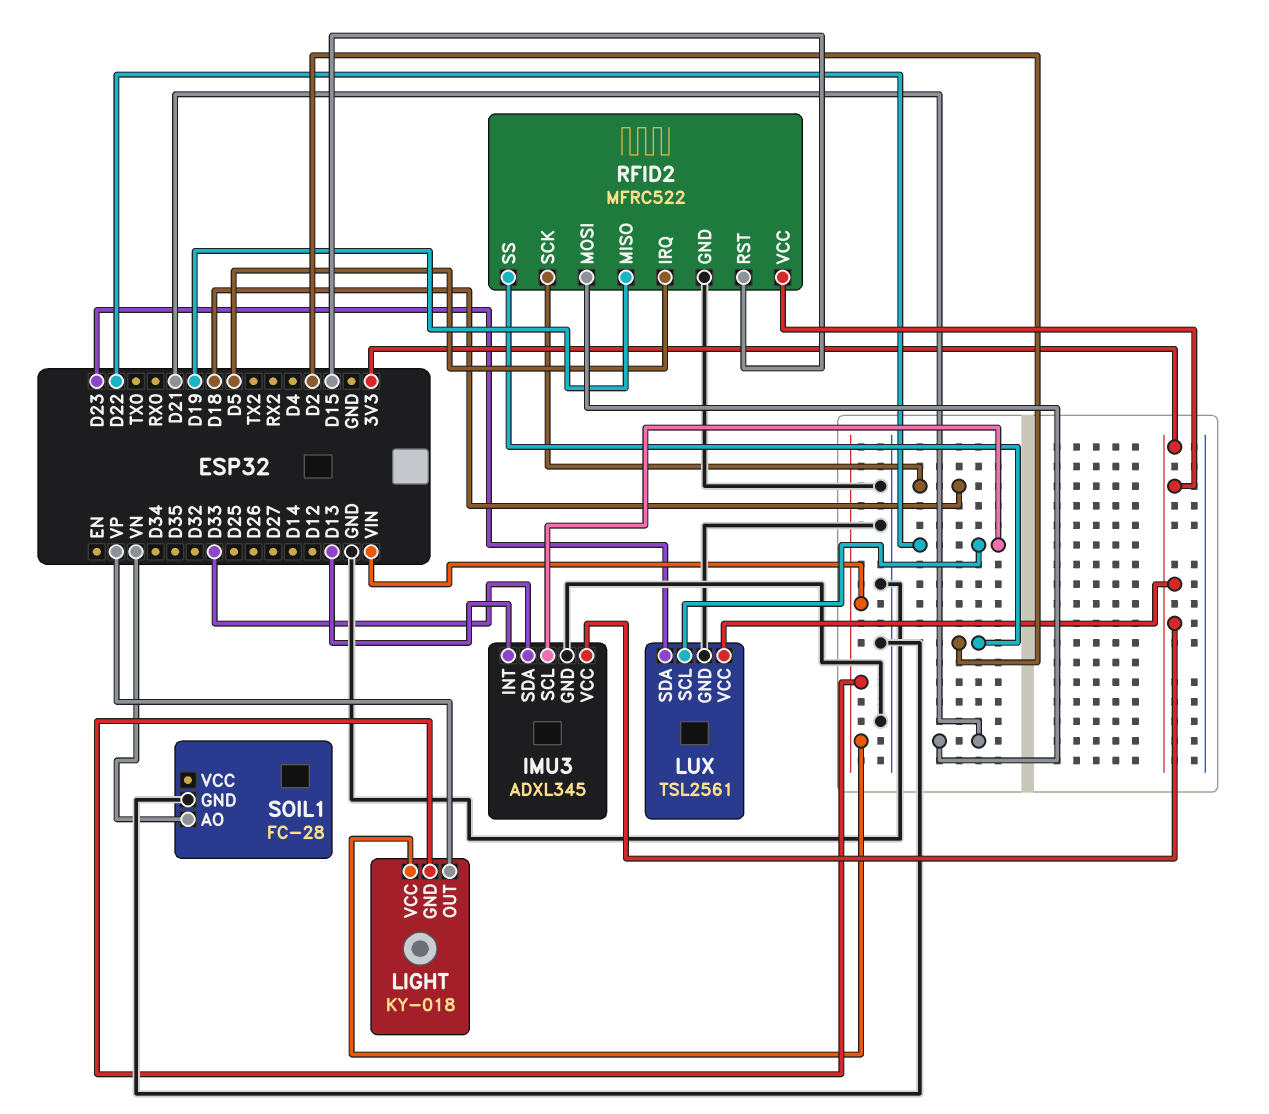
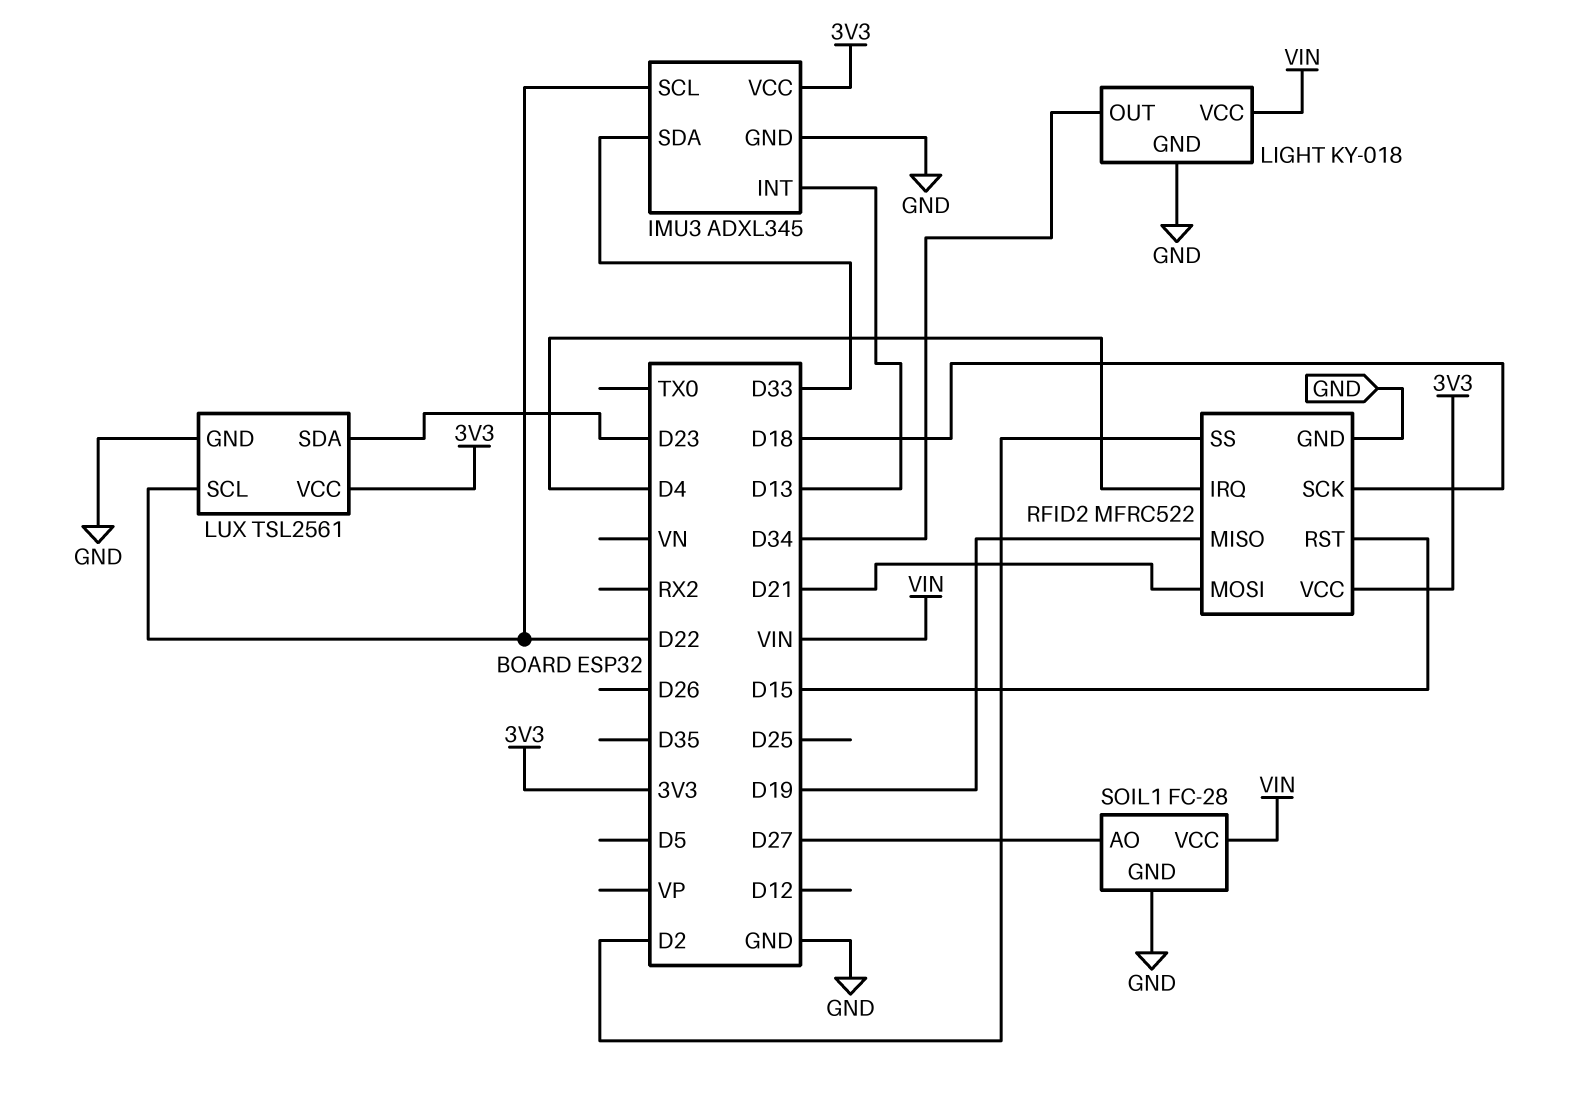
LIGHT pin GND: VIN -> GND
LIGHT pin OUT: VP -> D34
RFID2 pin IRQ: D5 -> D4
SOIL1 pin AO: VN -> D27
SOIL1 pin VCC: none -> VIN

